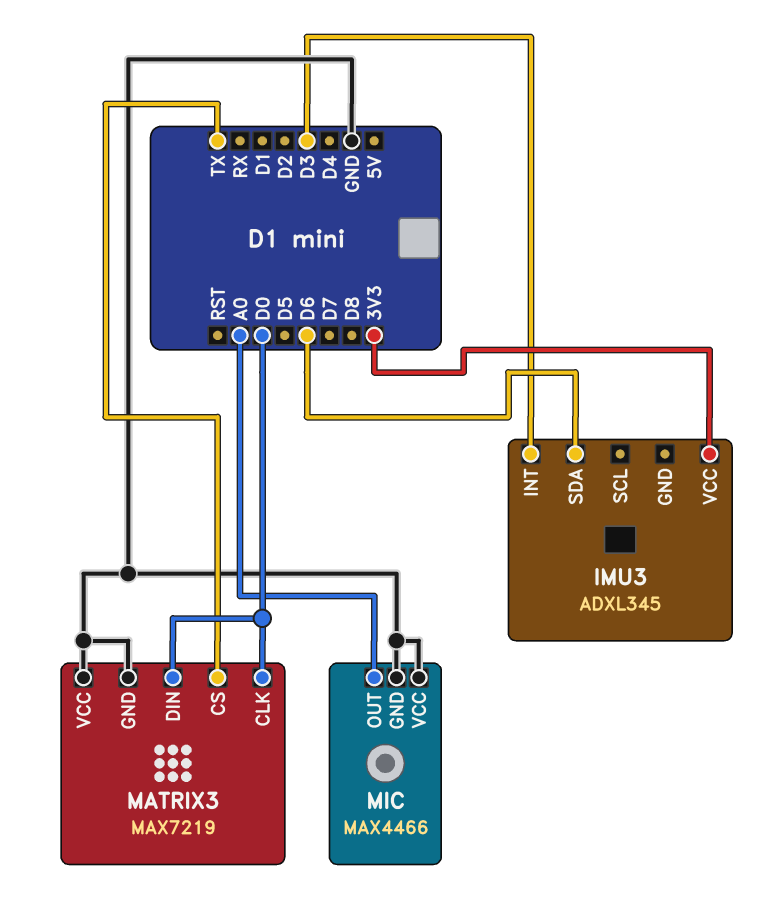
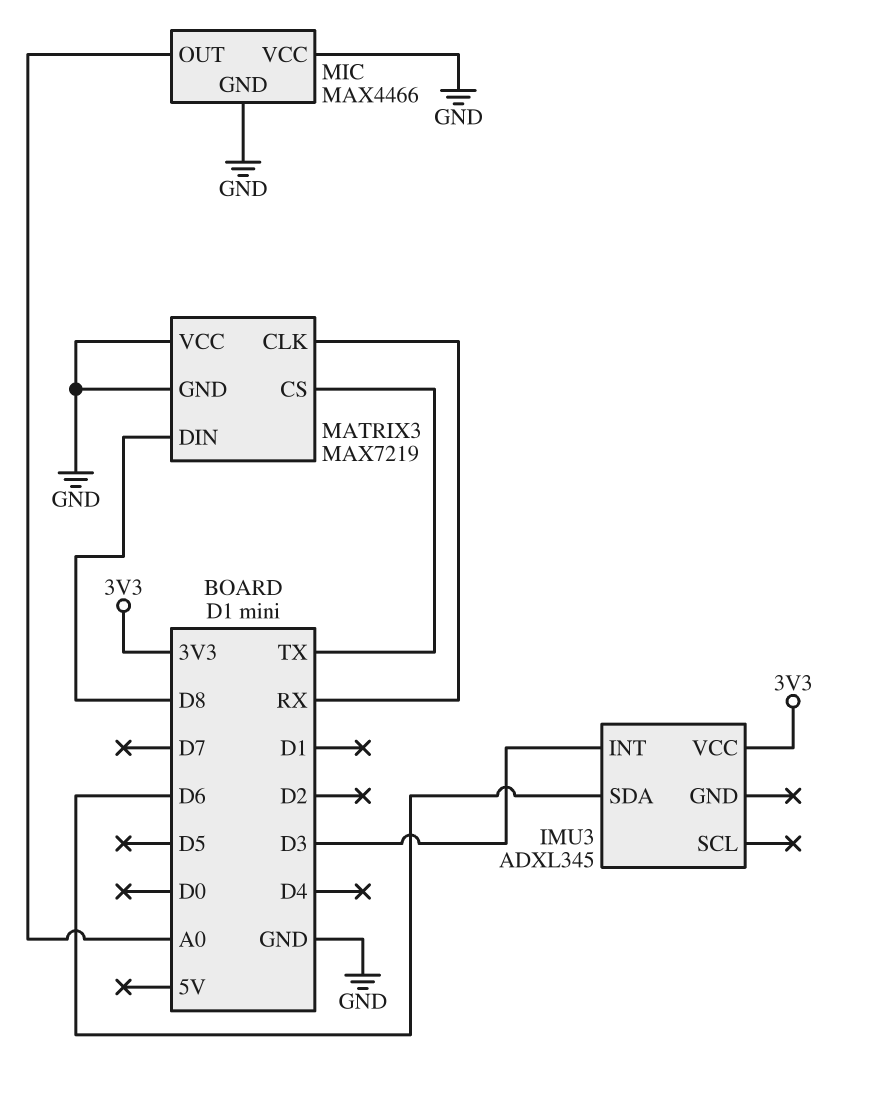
MATRIX3 pin CLK: D0 -> RX
MATRIX3 pin DIN: D0 -> D8

